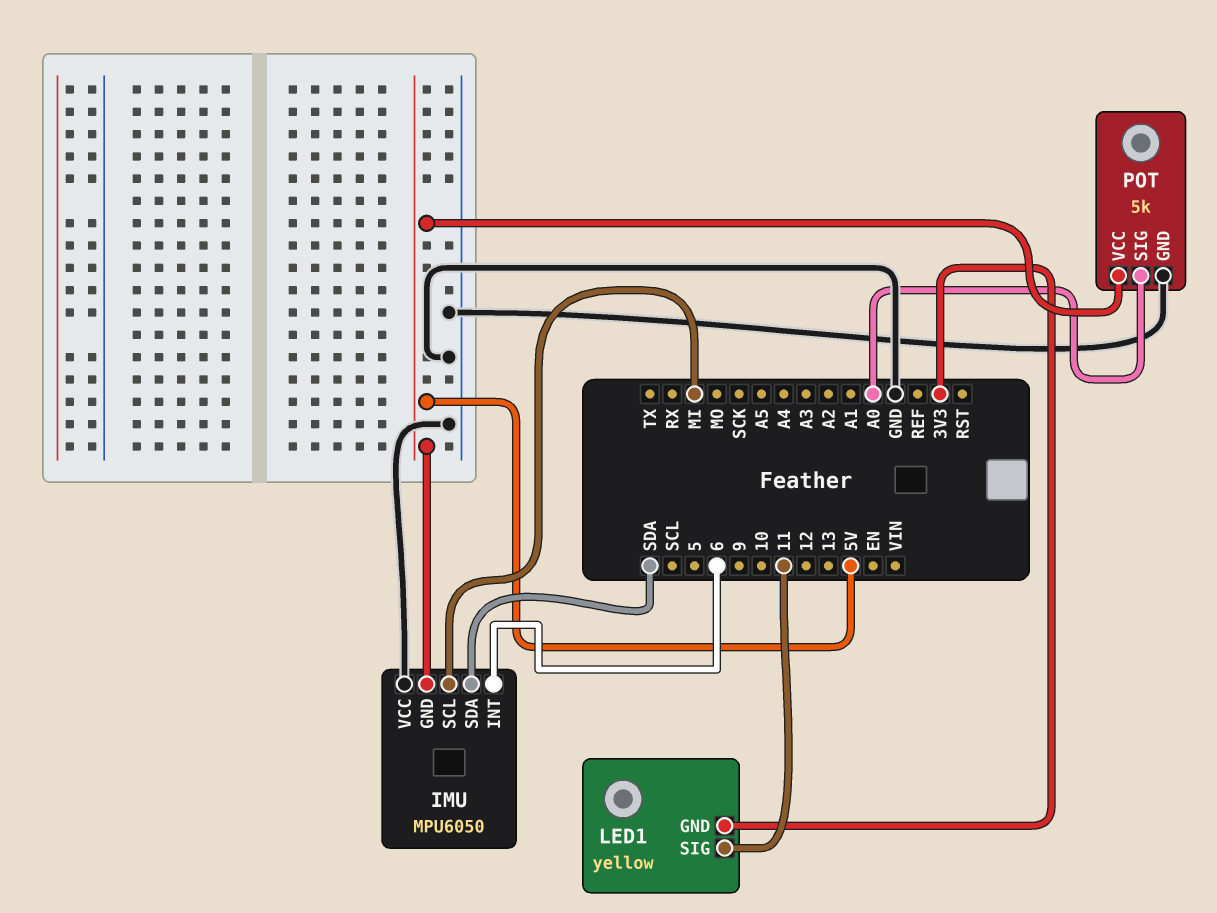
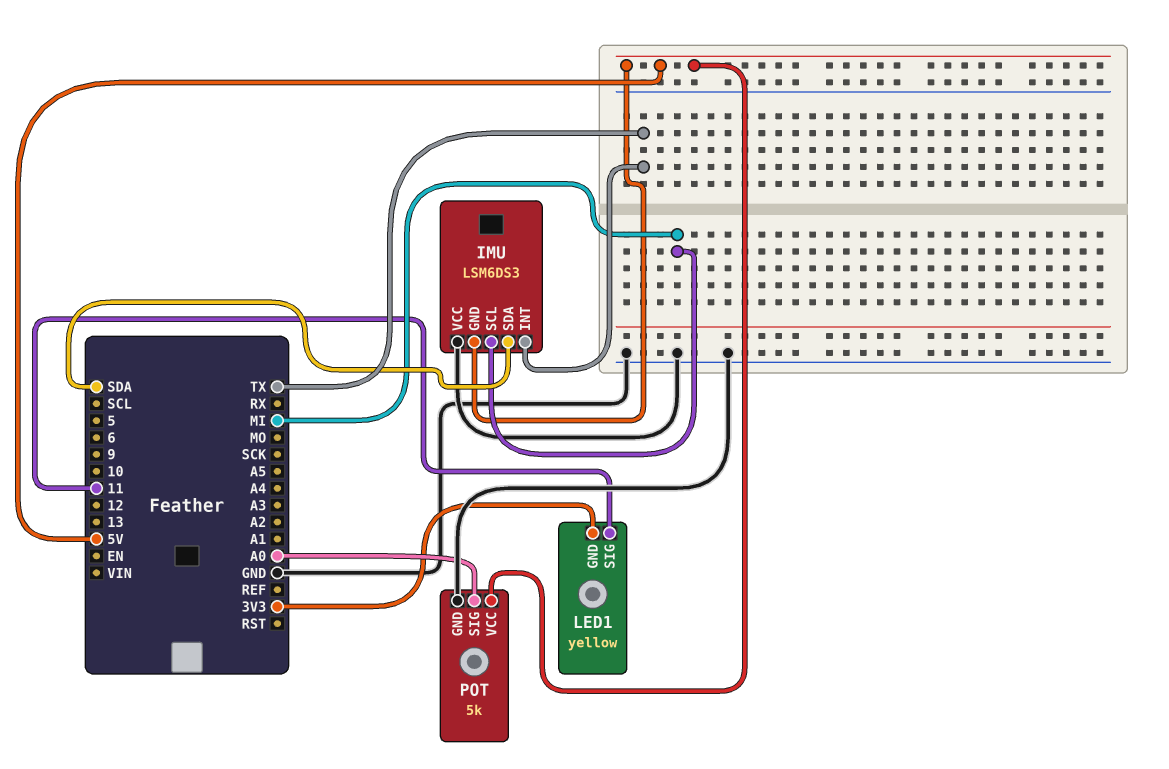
IMU: MPU6050 -> LSM6DS3
IMU pin INT: 6 -> TX

